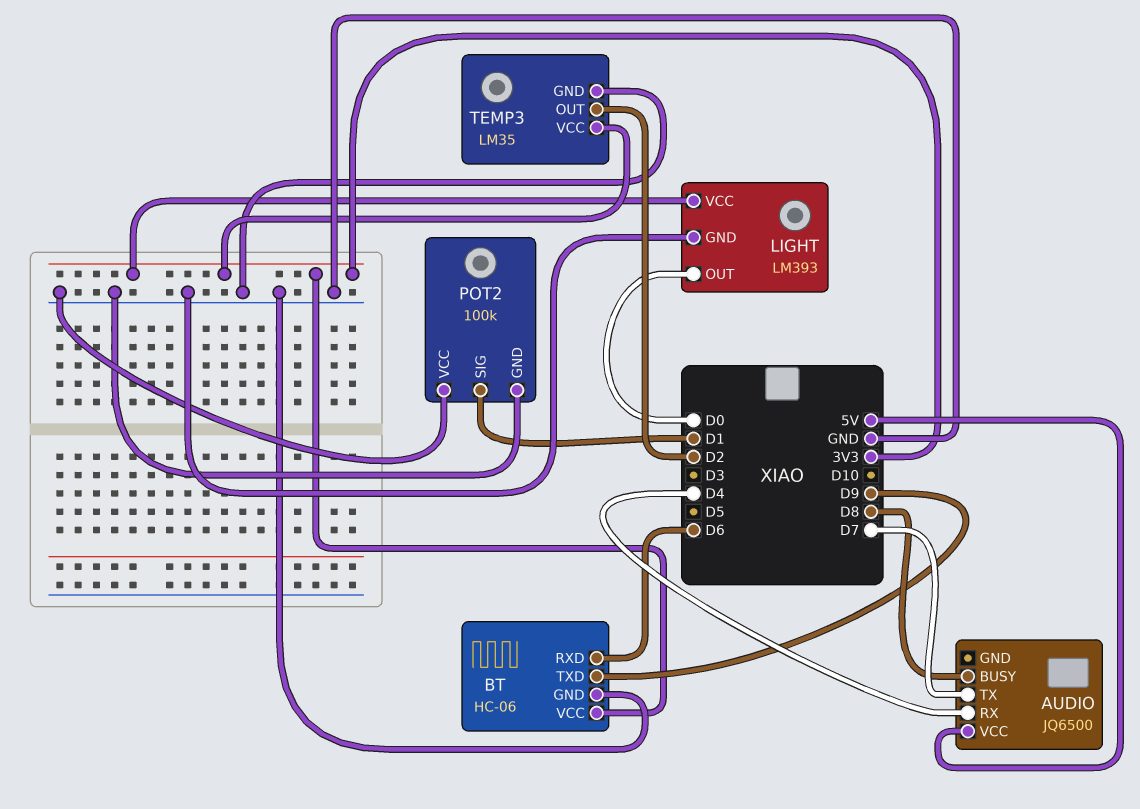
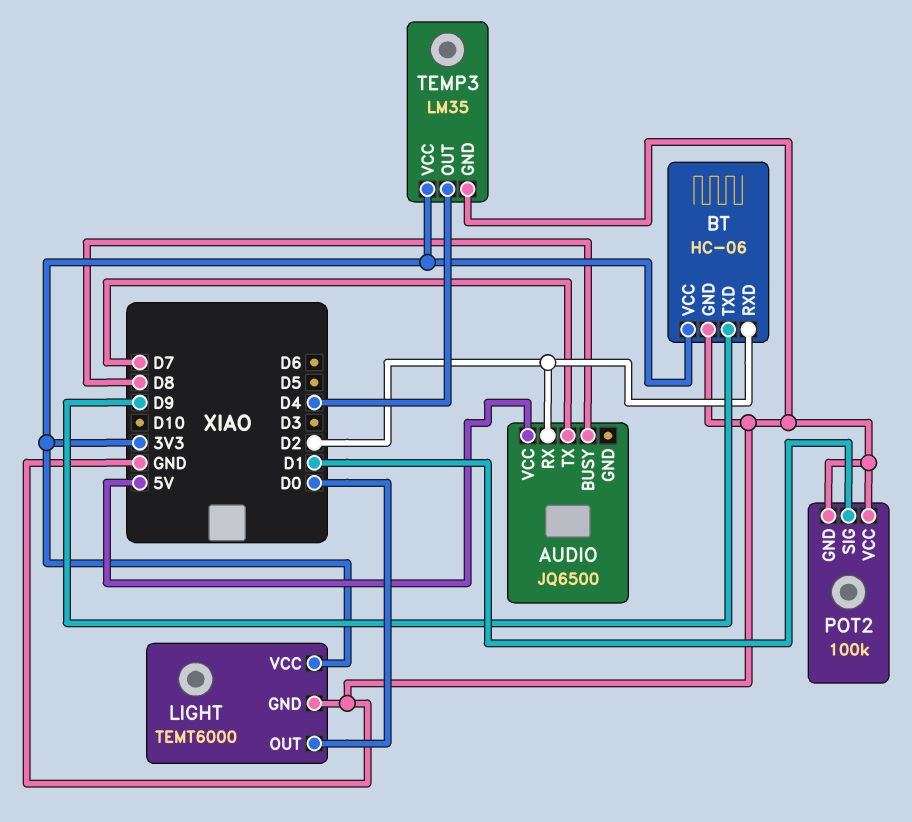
AUDIO pin RX: D4 -> D2
BT pin RXD: D6 -> D2
LIGHT: LM393 -> TEMT6000
TEMP3 pin OUT: D2 -> D4

